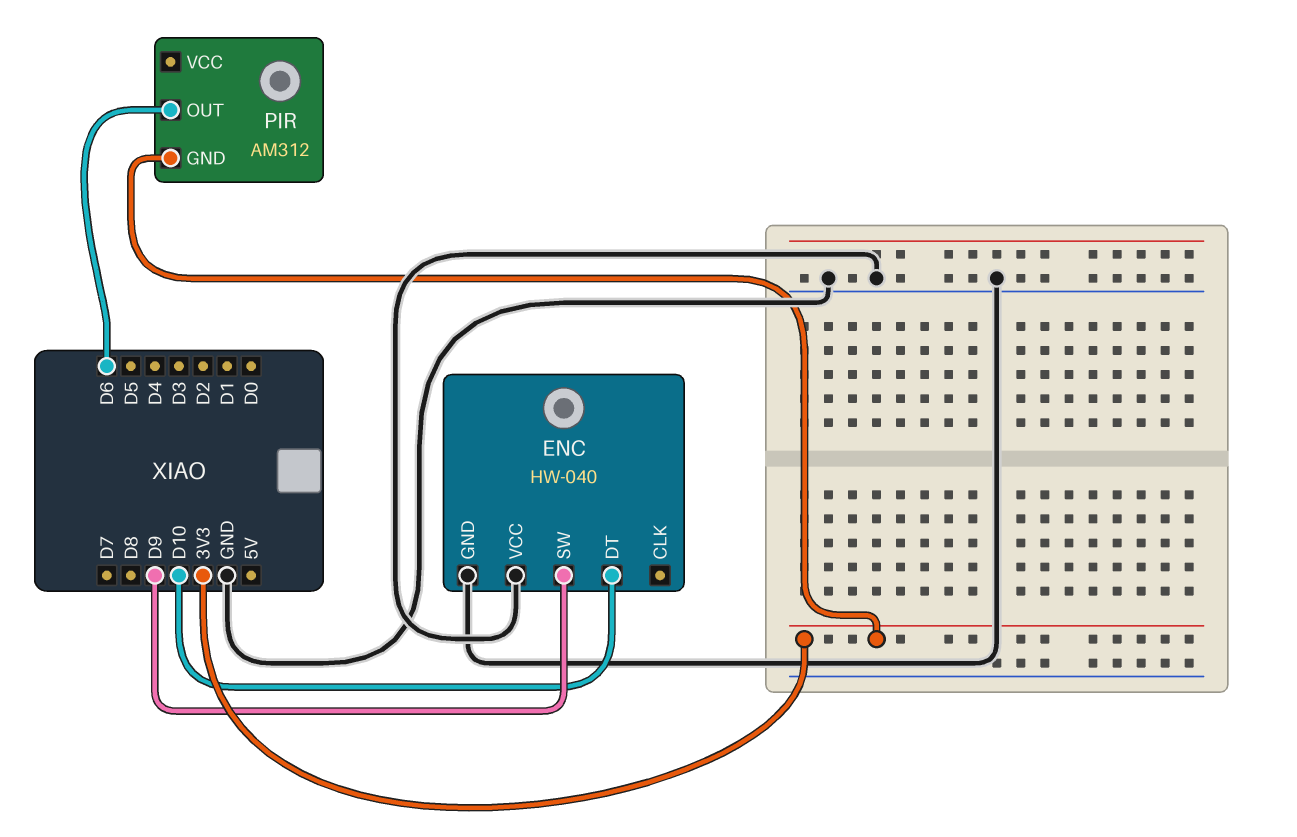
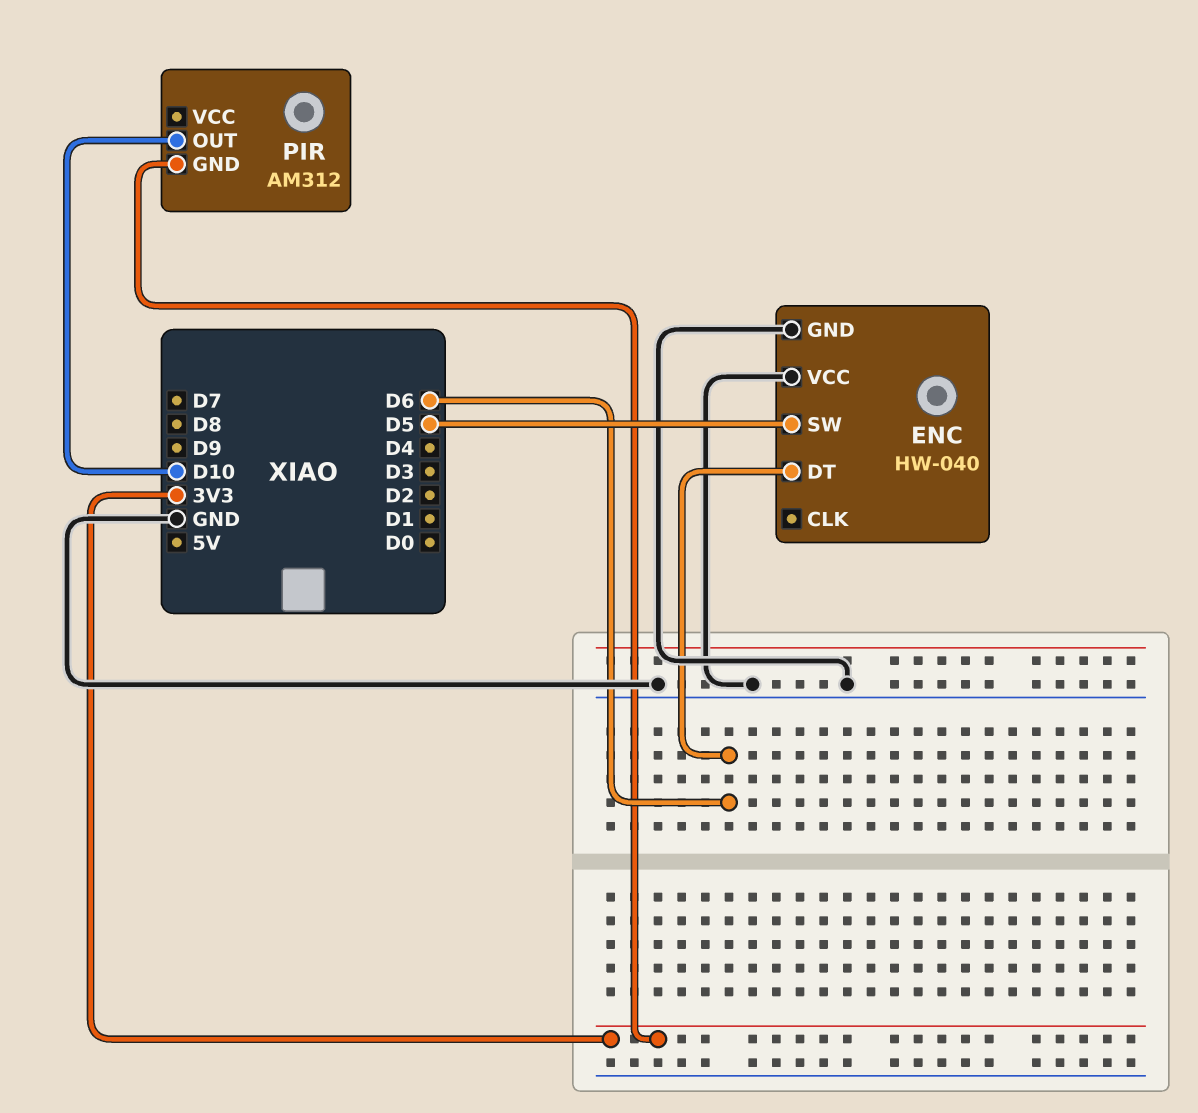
ENC pin DT: D10 -> D6
ENC pin SW: D9 -> D5
PIR pin OUT: D6 -> D10

